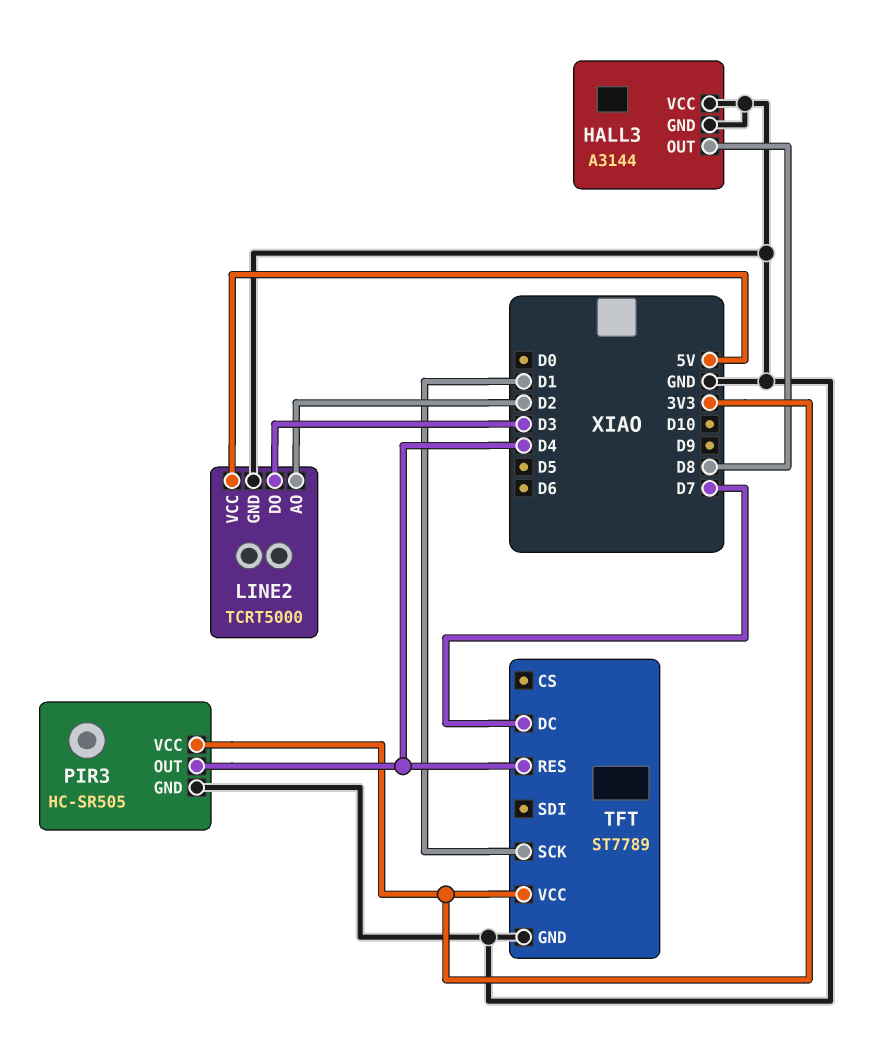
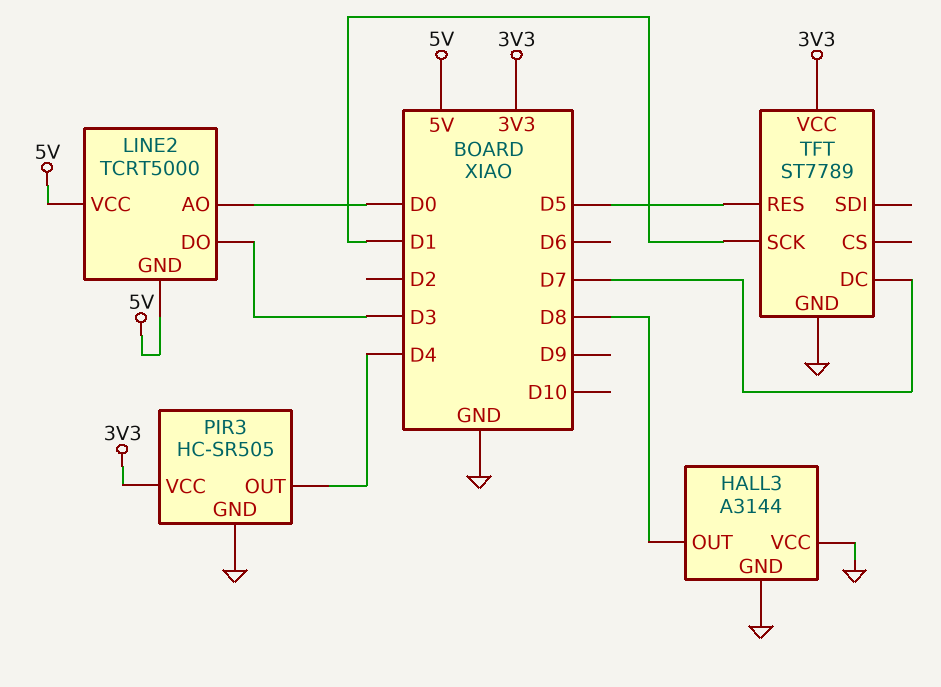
LINE2 pin AO: D2 -> D0
LINE2 pin GND: GND -> 5V
TFT pin RES: D4 -> D5

